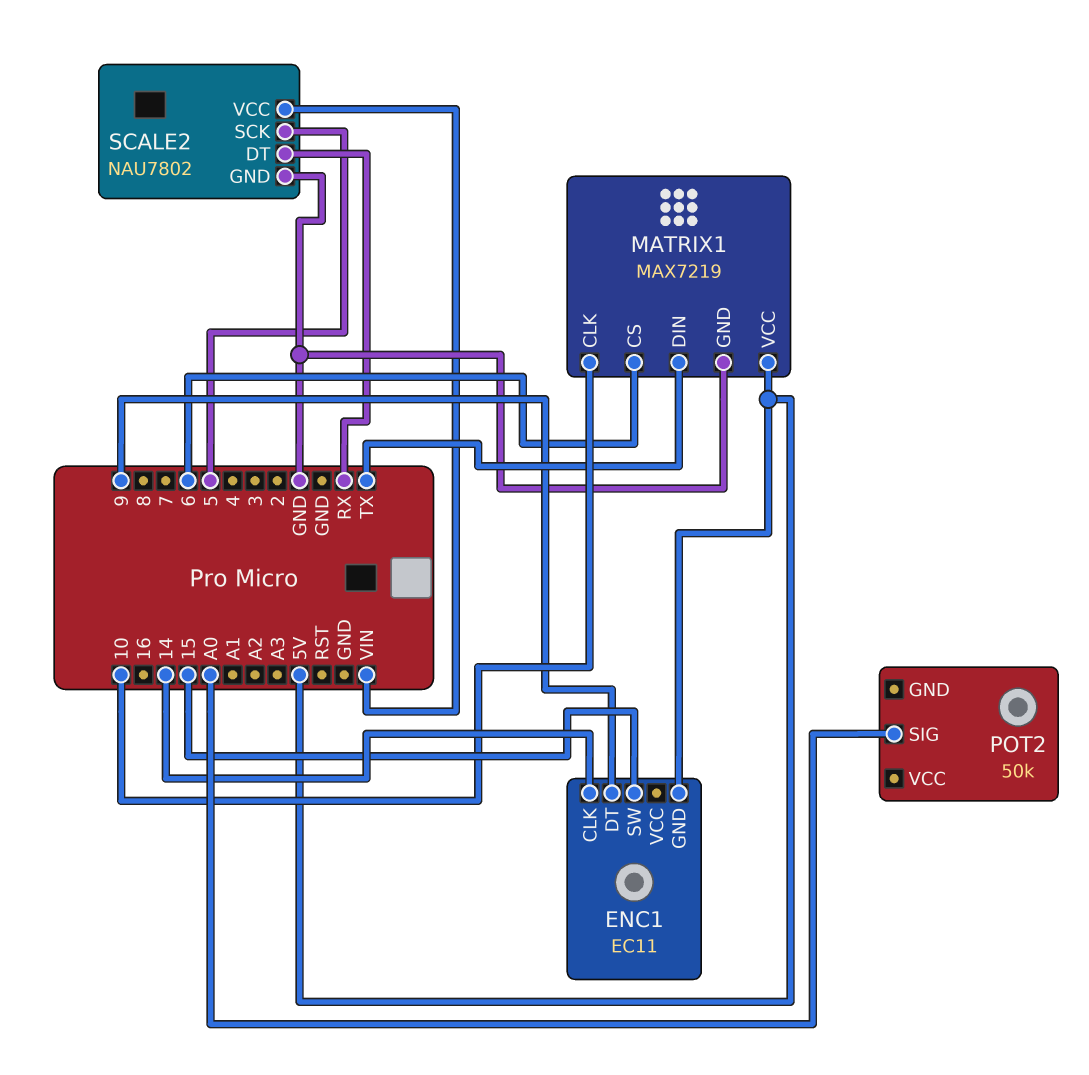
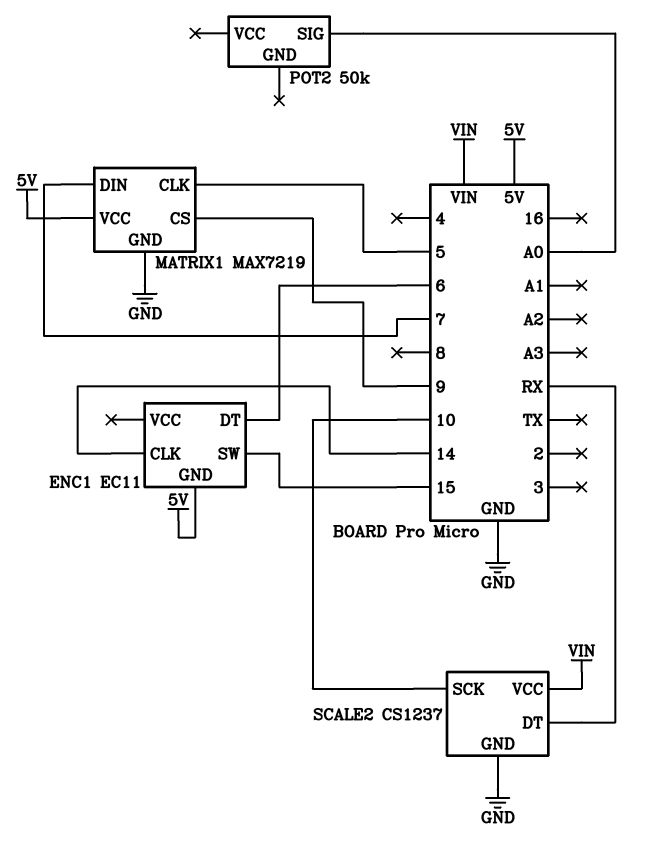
ENC1 pin DT: 9 -> 6
MATRIX1 pin CLK: 10 -> 5
MATRIX1 pin CS: 6 -> 9
MATRIX1 pin DIN: TX -> 7
SCALE2: NAU7802 -> CS1237
SCALE2 pin SCK: 5 -> 10

